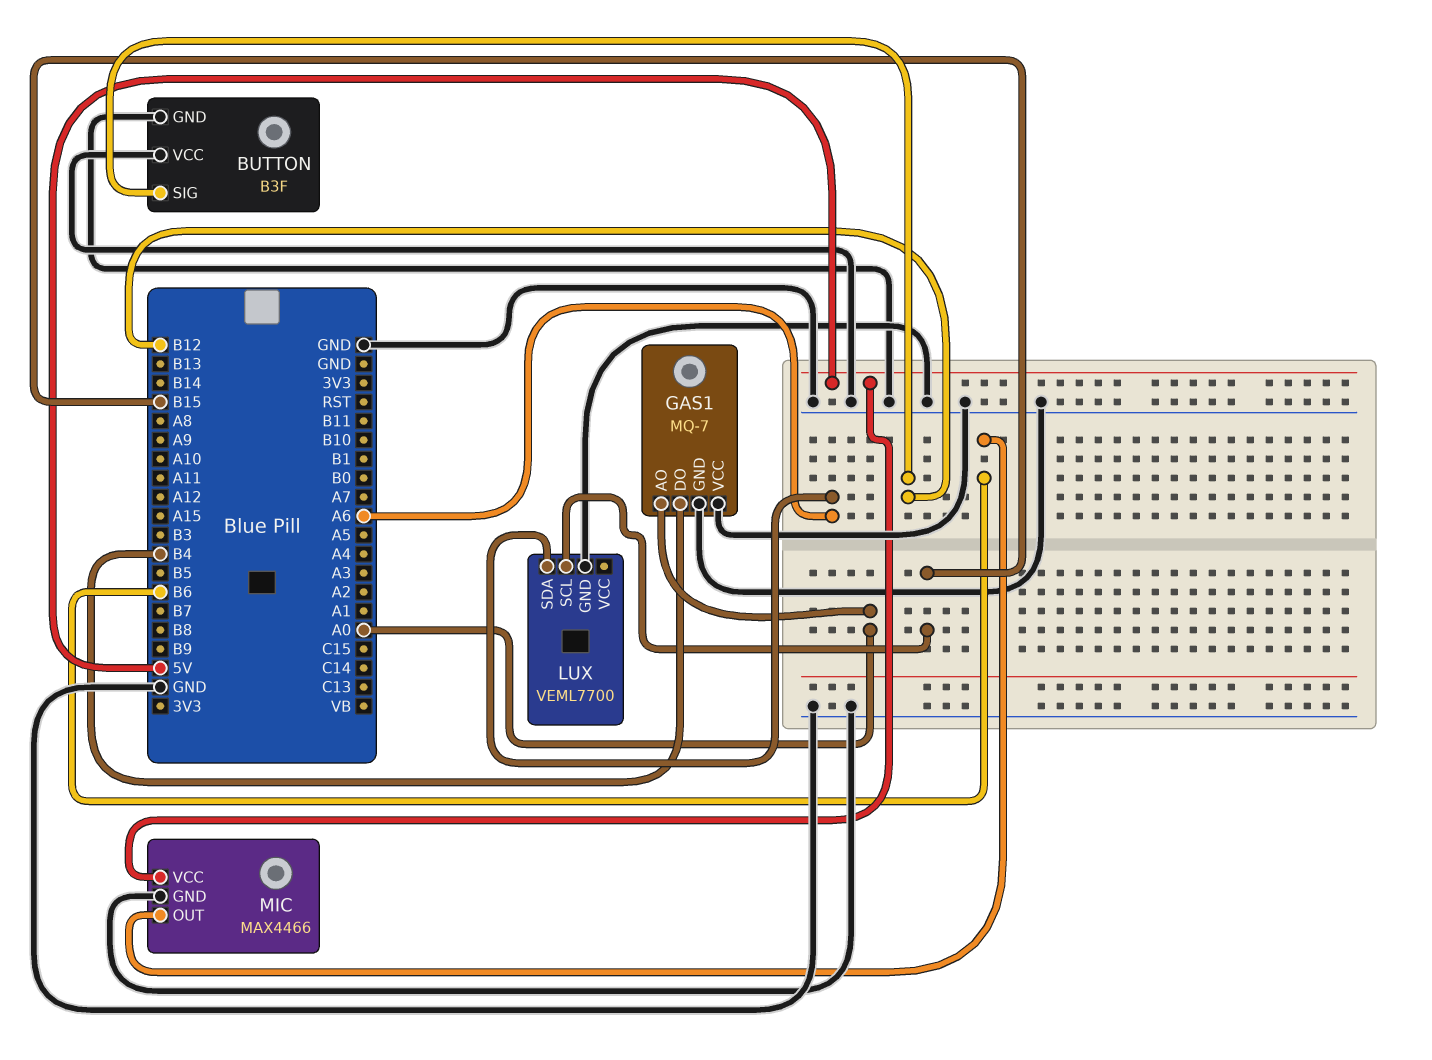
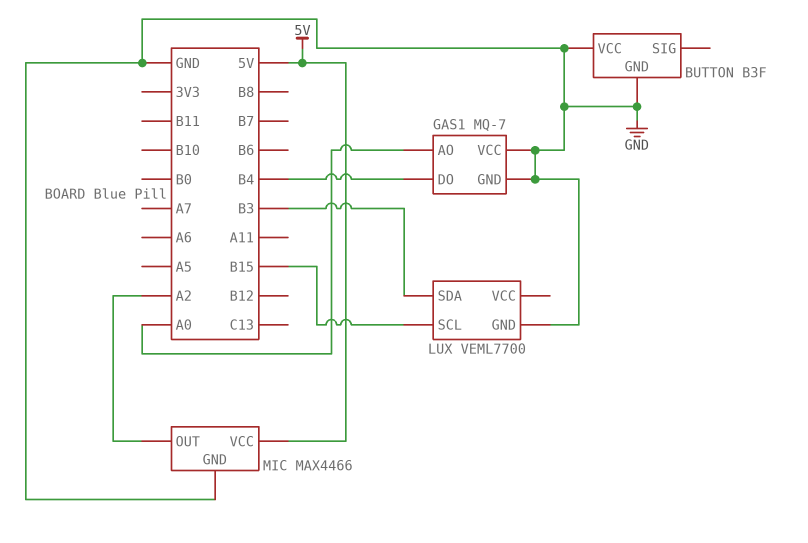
BUTTON pin SIG: B12 -> none
LUX pin SDA: A6 -> B3
MIC pin OUT: B6 -> A2

